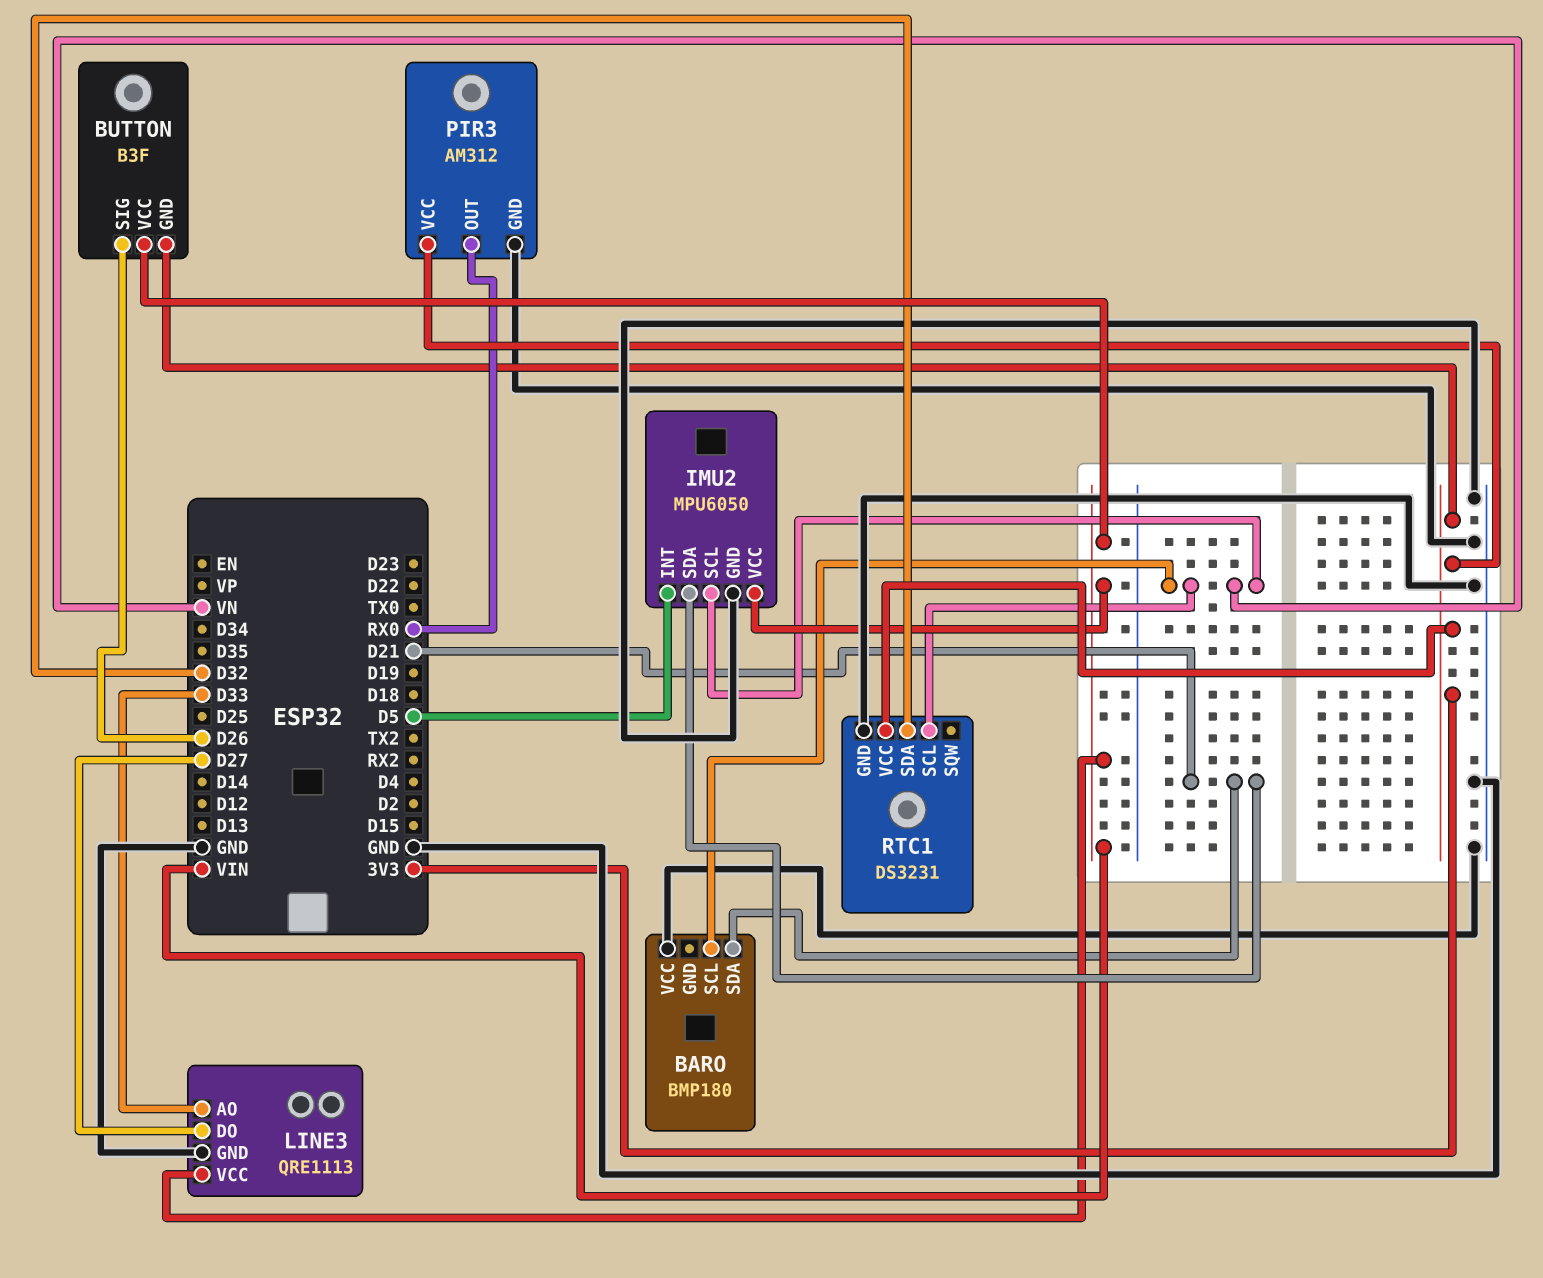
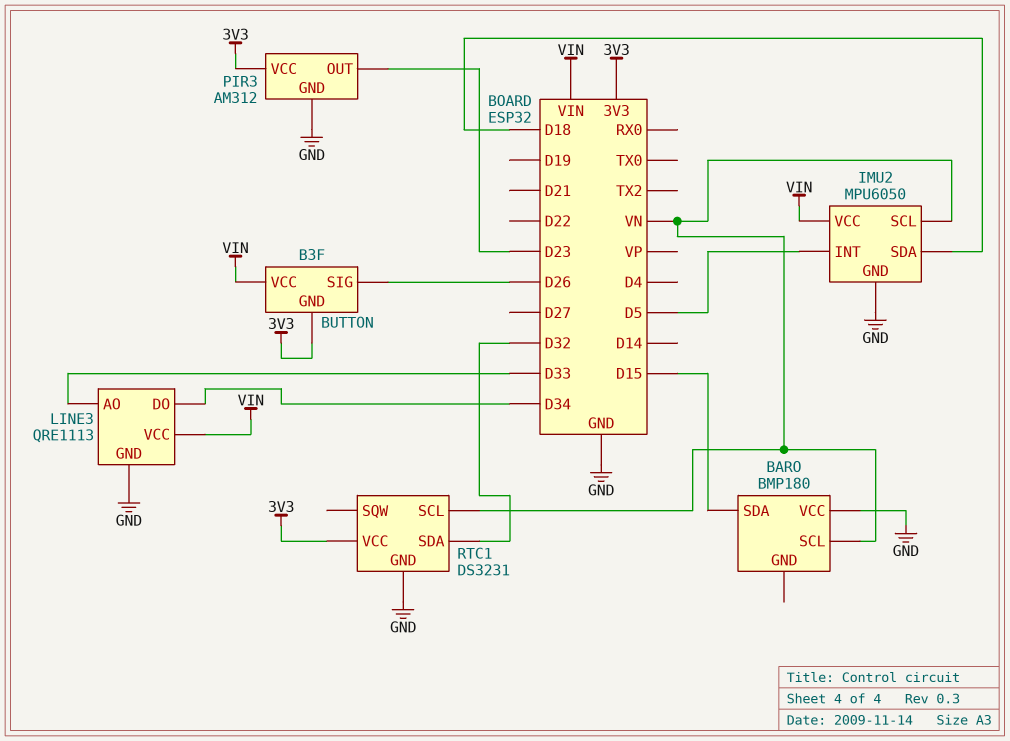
BARO pin SDA: D21 -> D15
IMU2 pin SDA: D21 -> D18
LINE3 pin DO: D27 -> D34
PIR3 pin OUT: RX0 -> D23

